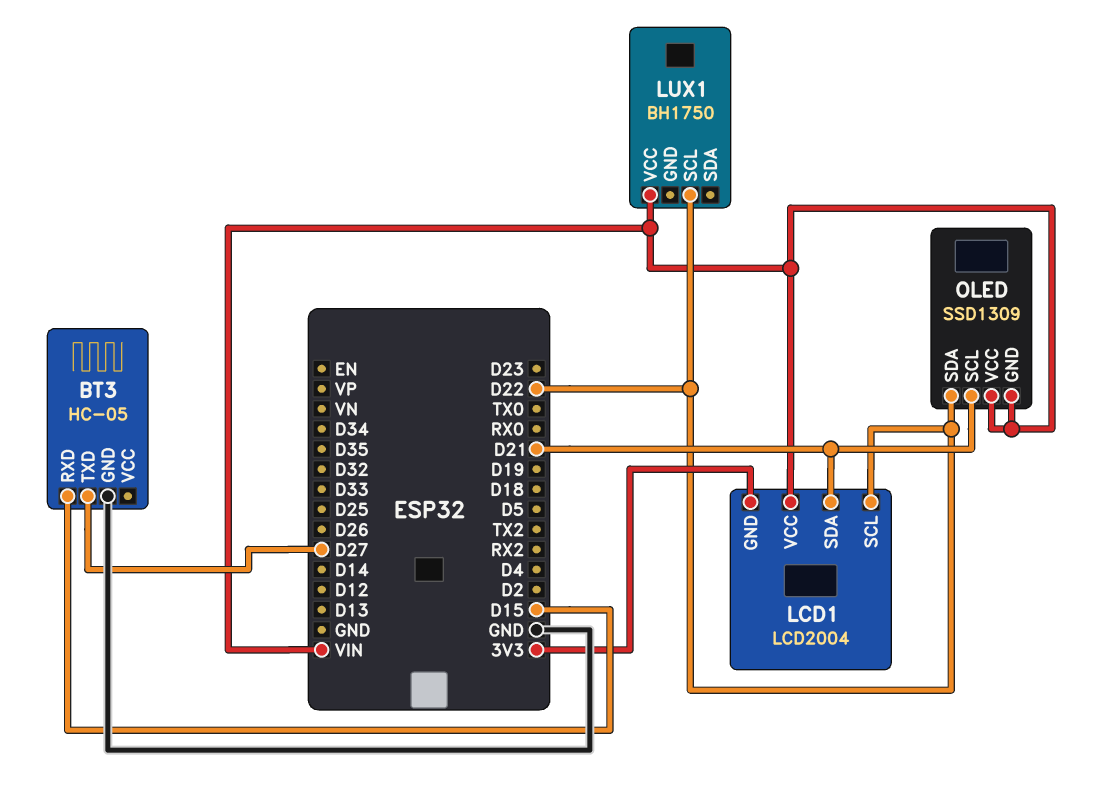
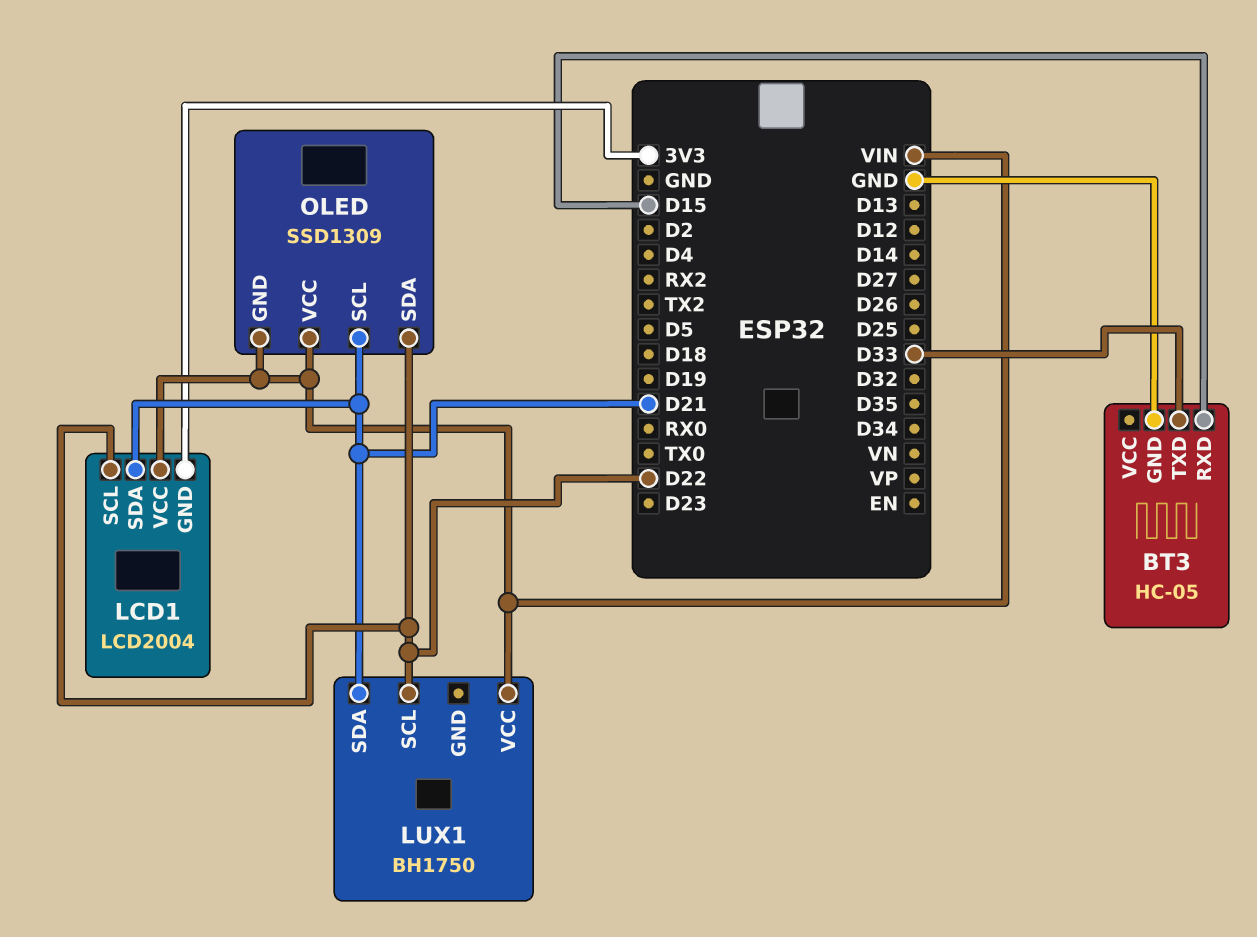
BT3 pin TXD: D27 -> D33
LUX1 pin SDA: none -> D21

